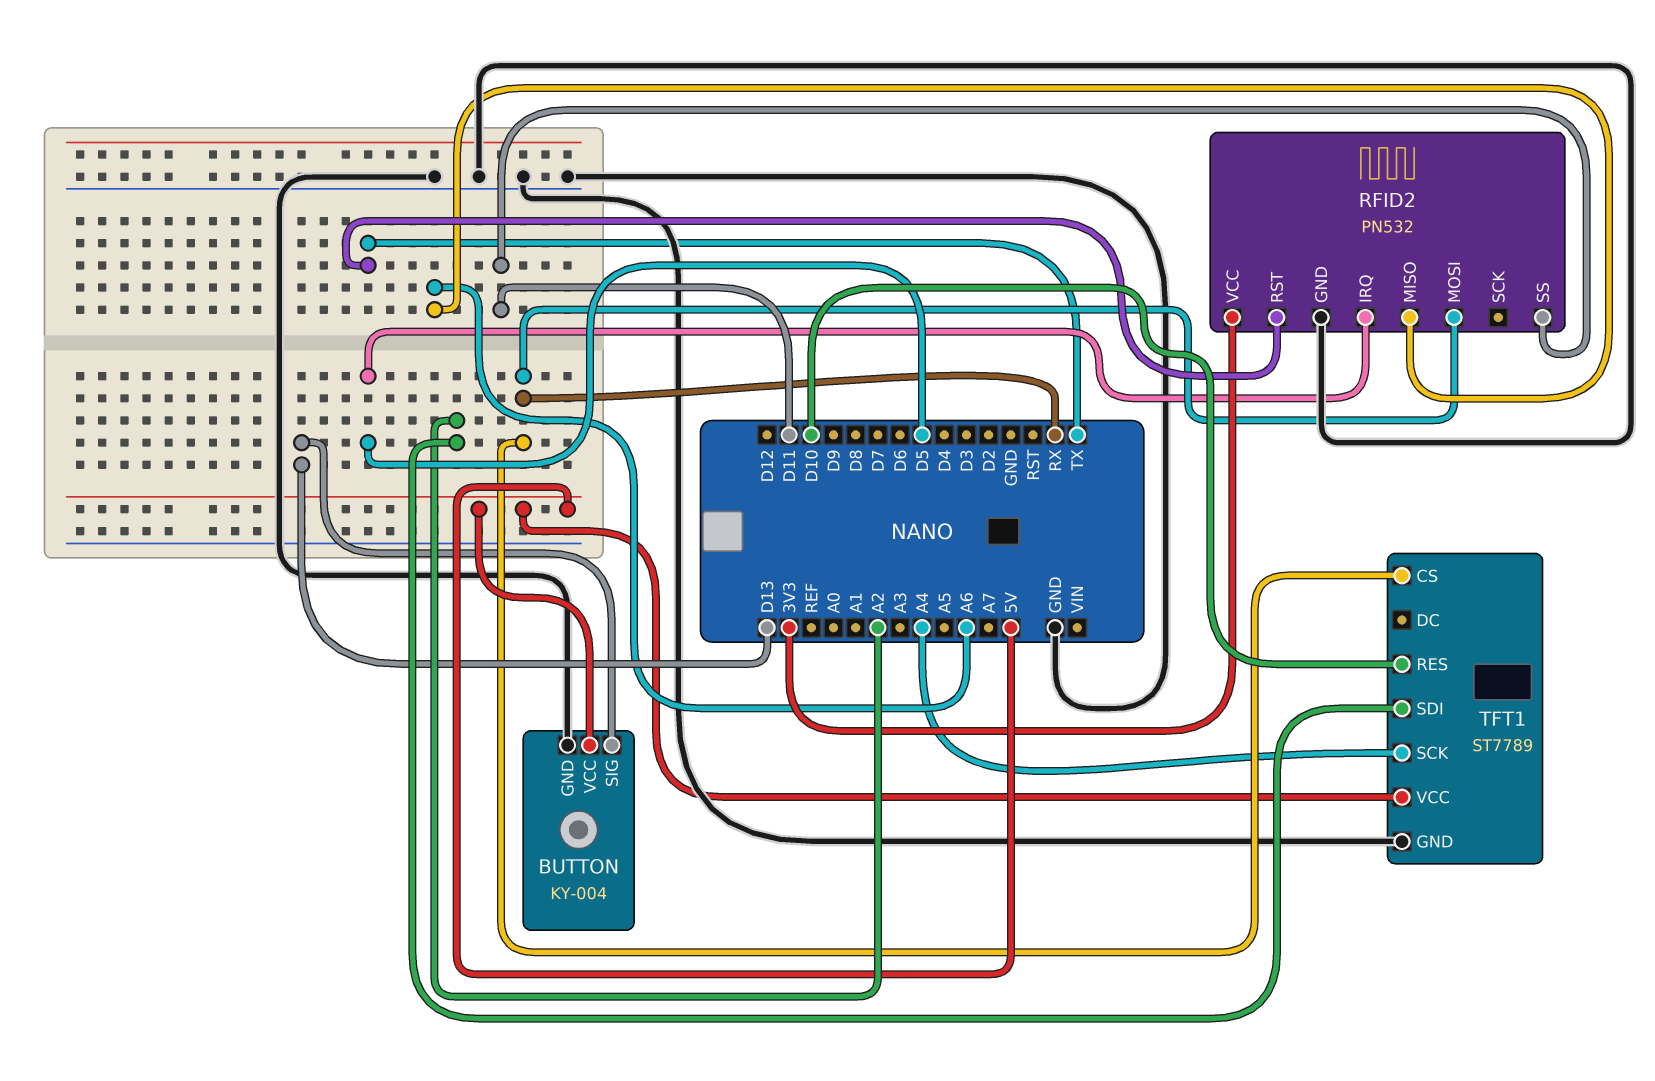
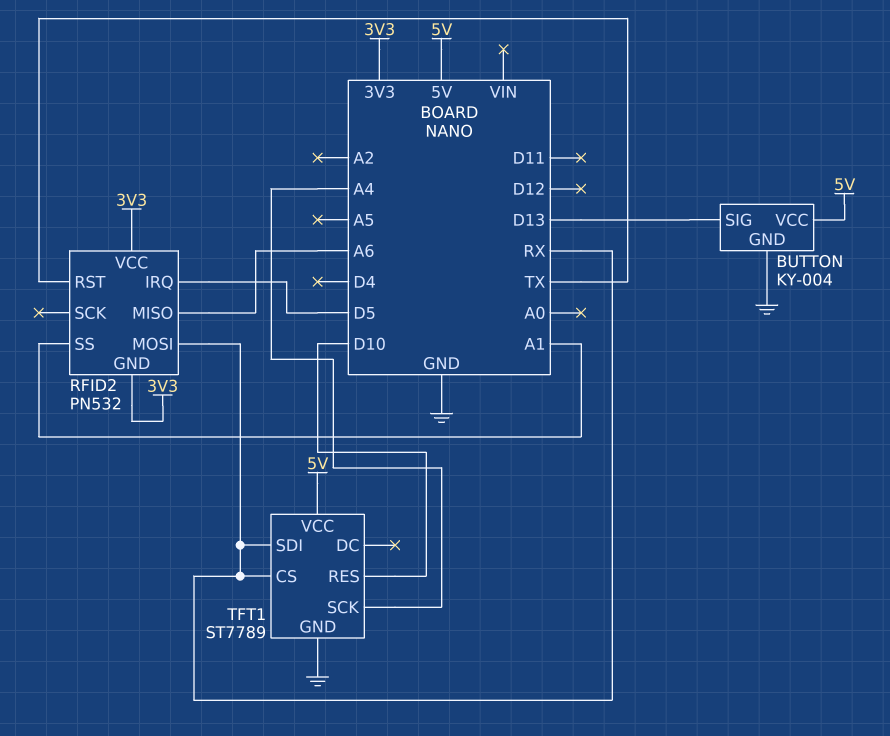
RFID2 pin GND: GND -> 3V3
RFID2 pin SS: D11 -> A1
TFT1 pin SDI: A2 -> RX

